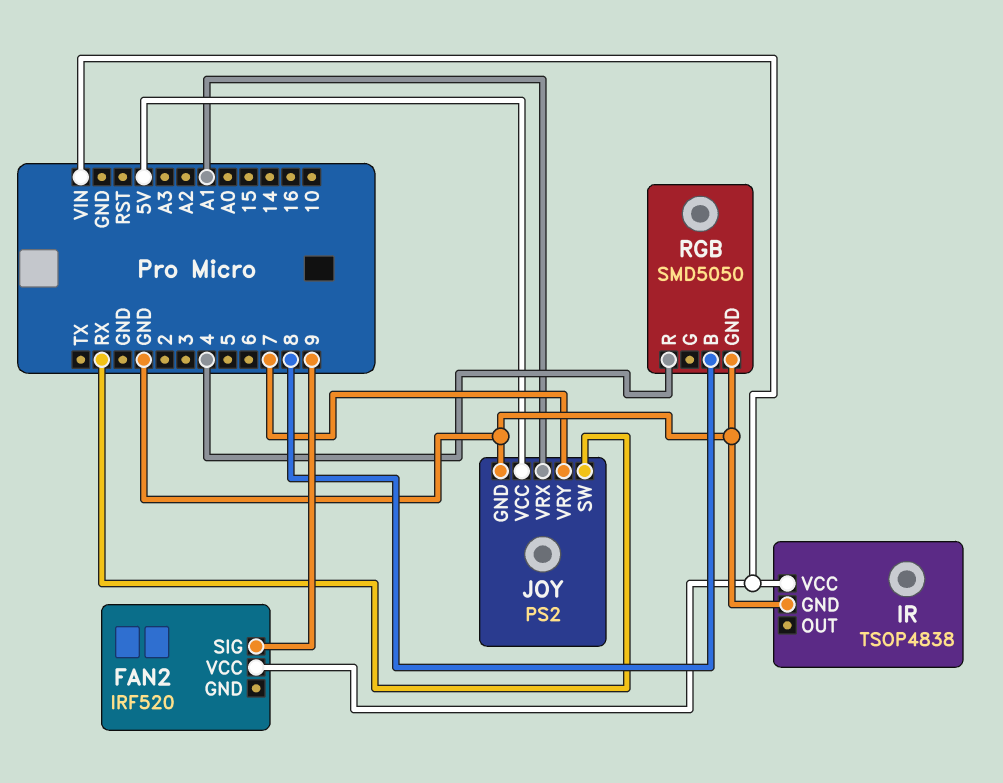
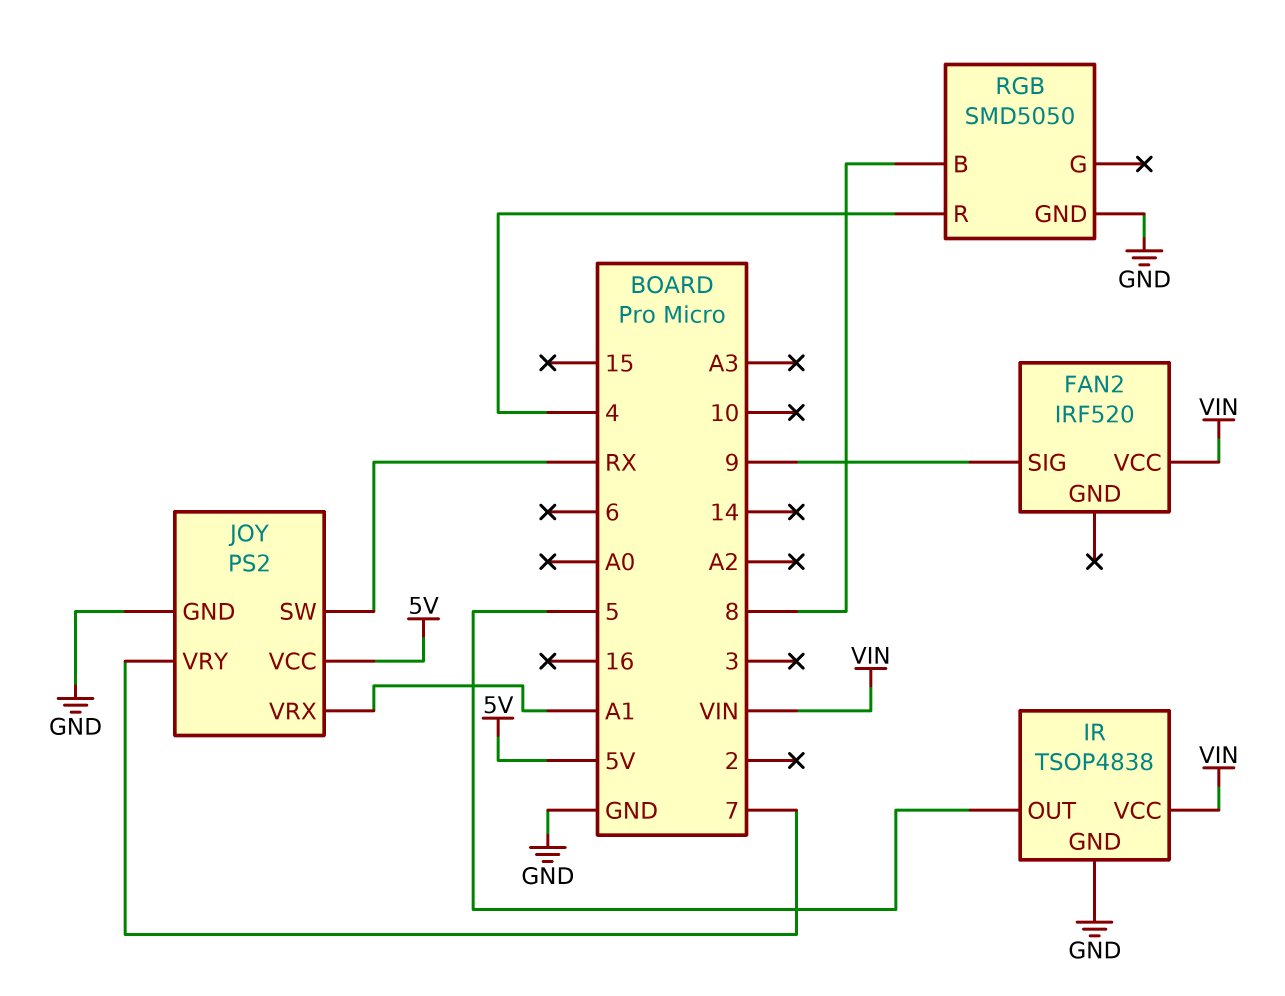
IR pin OUT: none -> 5

